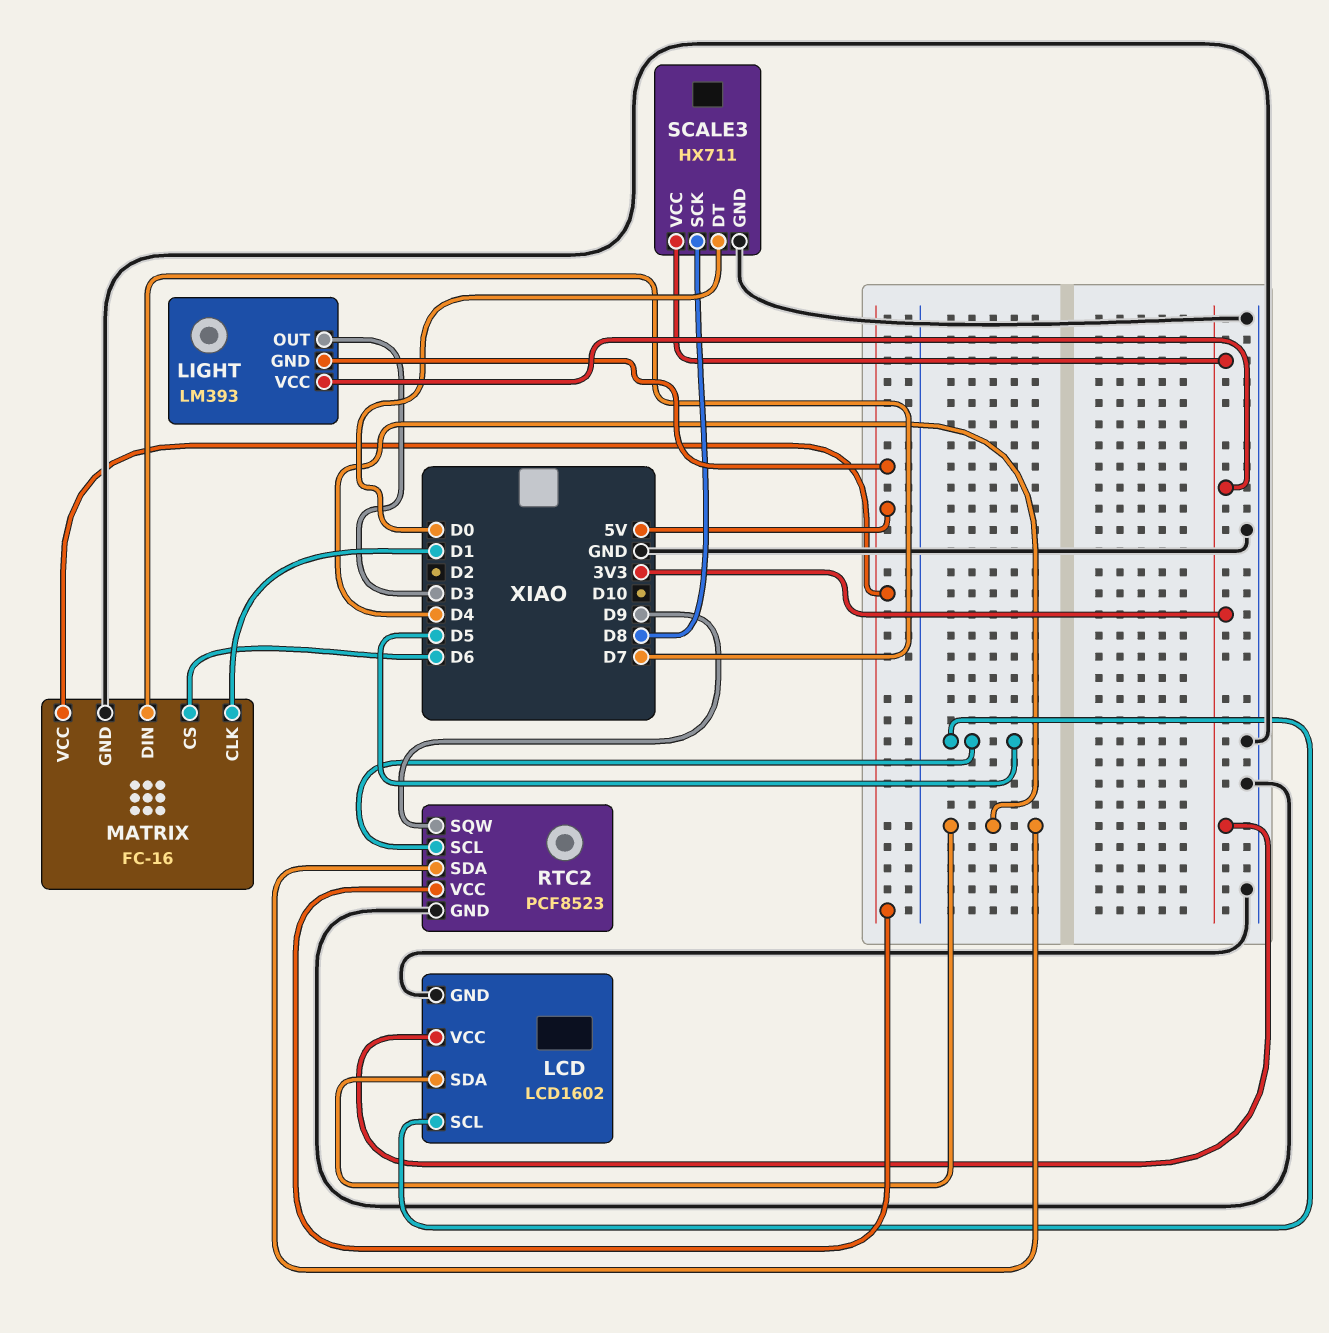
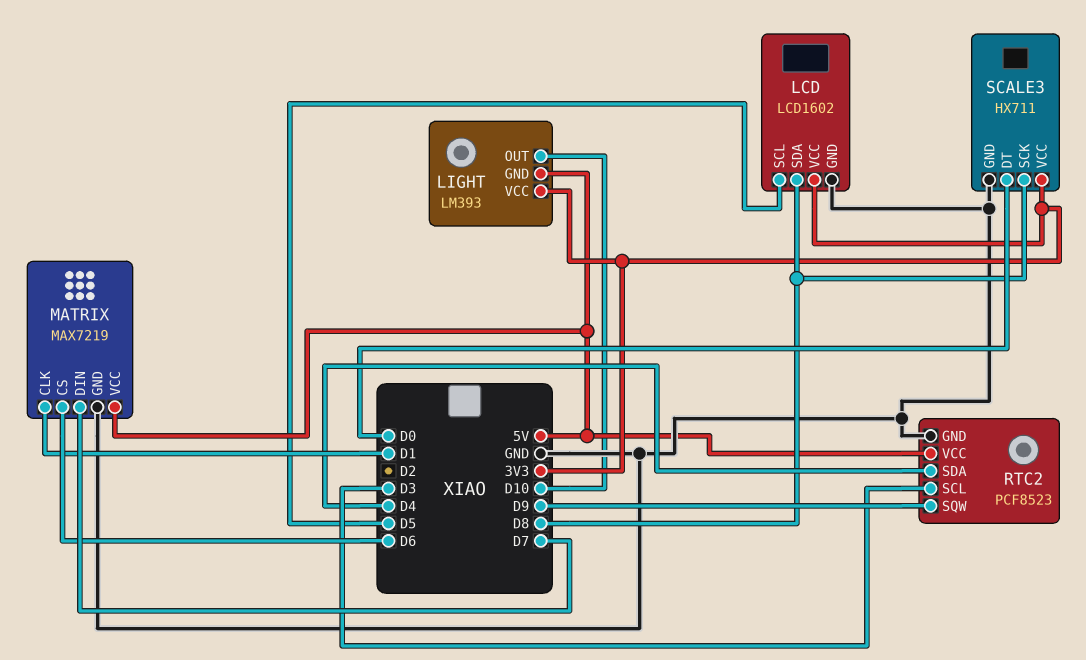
LCD pin SDA: D4 -> D8
LIGHT pin OUT: D3 -> D10
MATRIX: FC-16 -> MAX7219
RTC2 pin SCL: D5 -> D3

